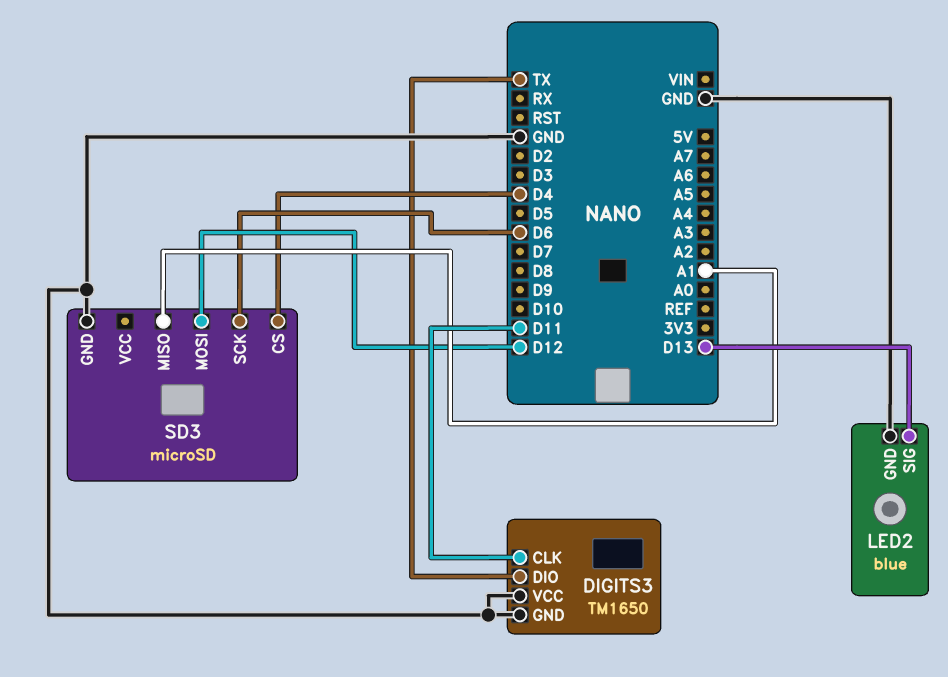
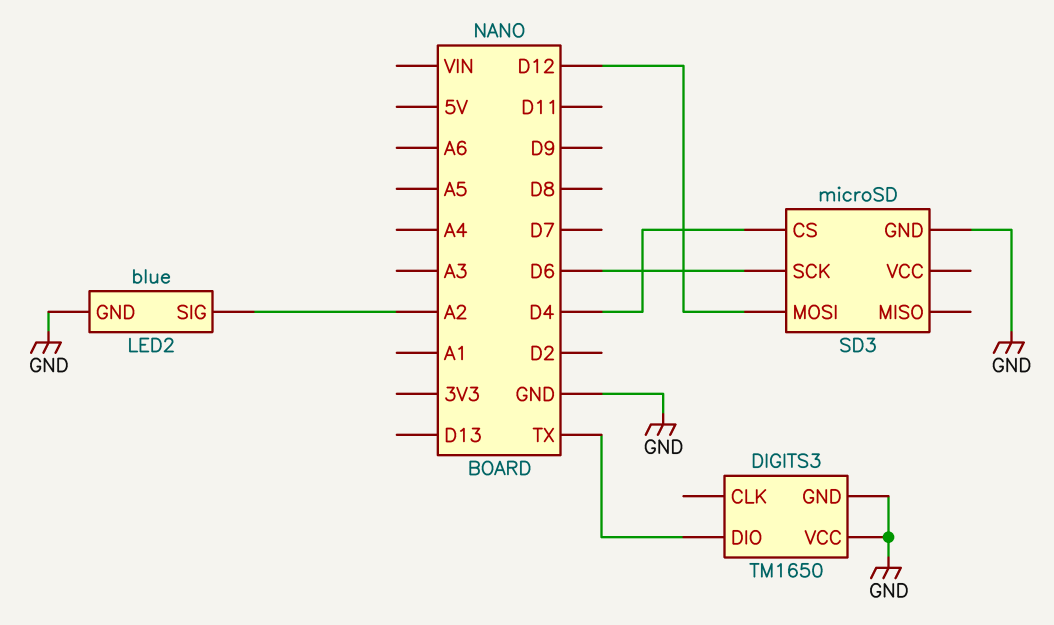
DIGITS3 pin CLK: D11 -> none
LED2 pin SIG: D13 -> A2
SD3 pin MISO: A1 -> none

